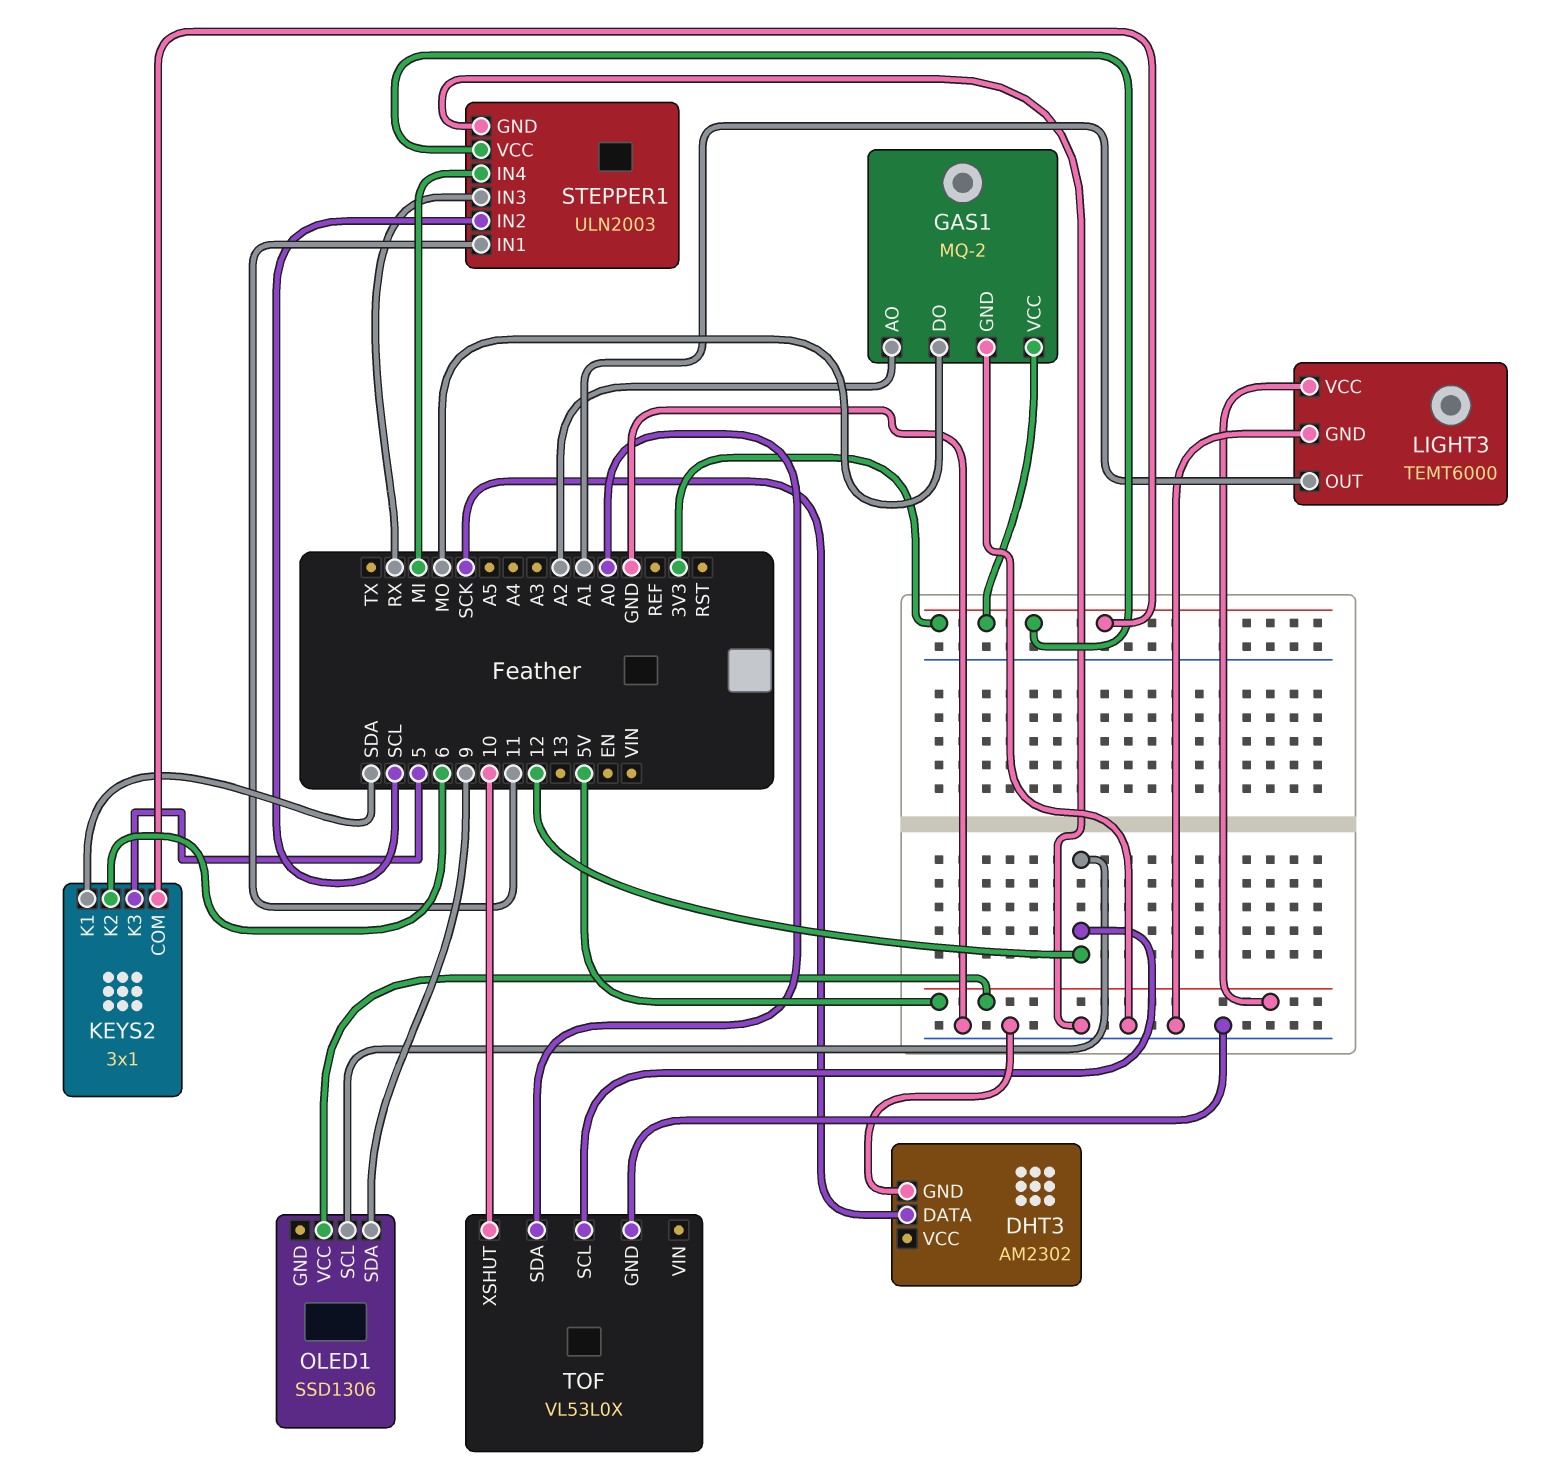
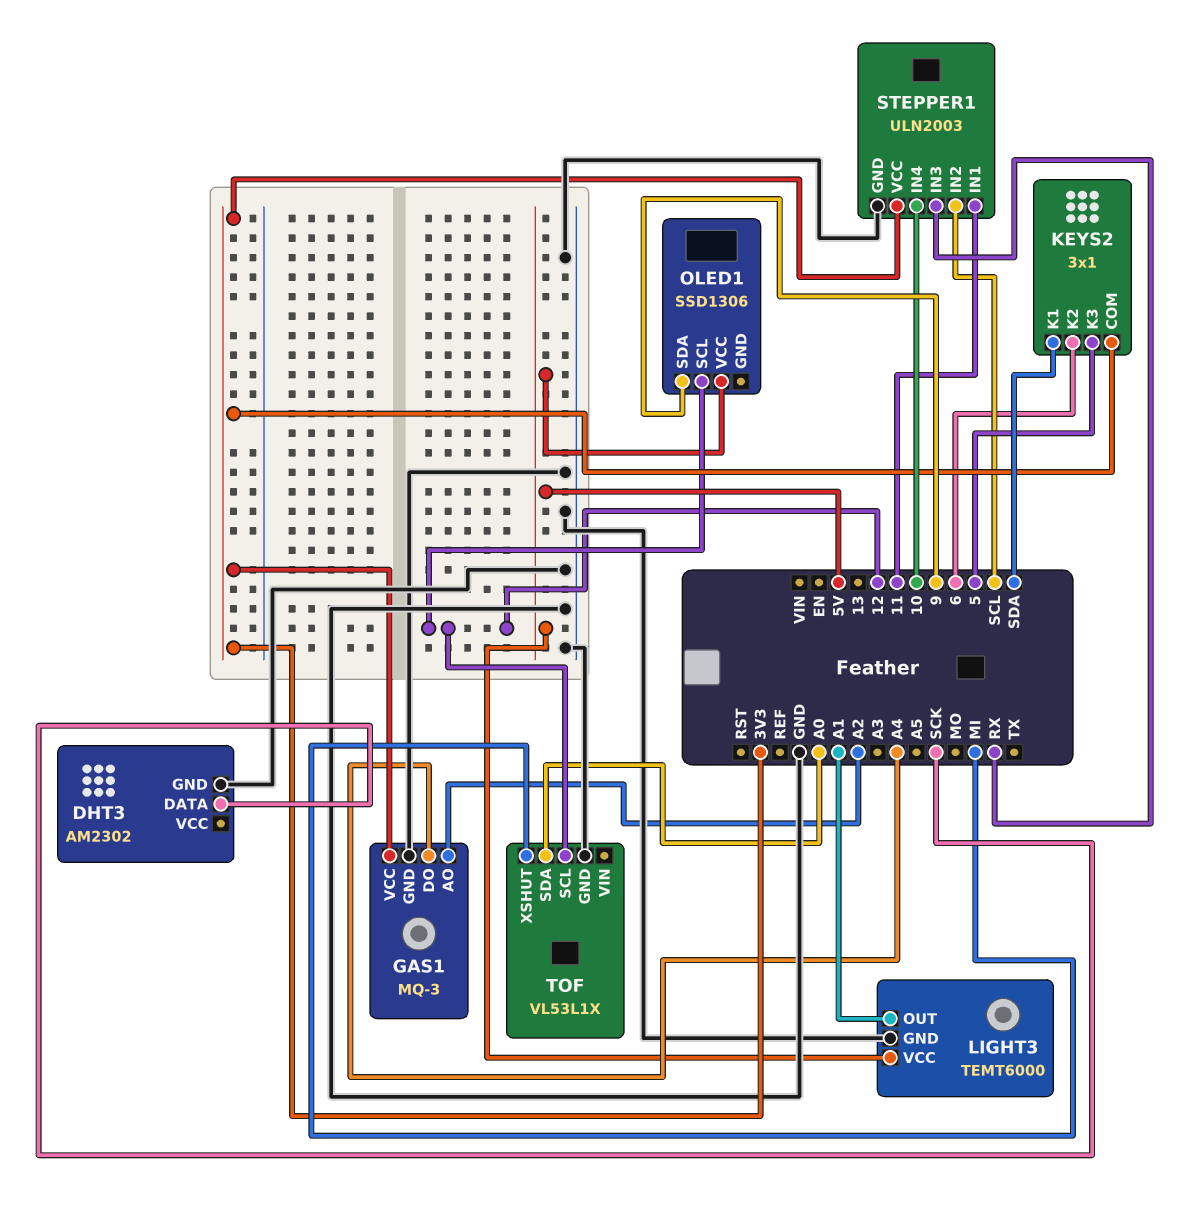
GAS1: MQ-2 -> MQ-3
GAS1 pin DO: MO -> A4
STEPPER1 pin IN4: MI -> 10
TOF: VL53L0X -> VL53L1X
TOF pin XSHUT: 10 -> MI

